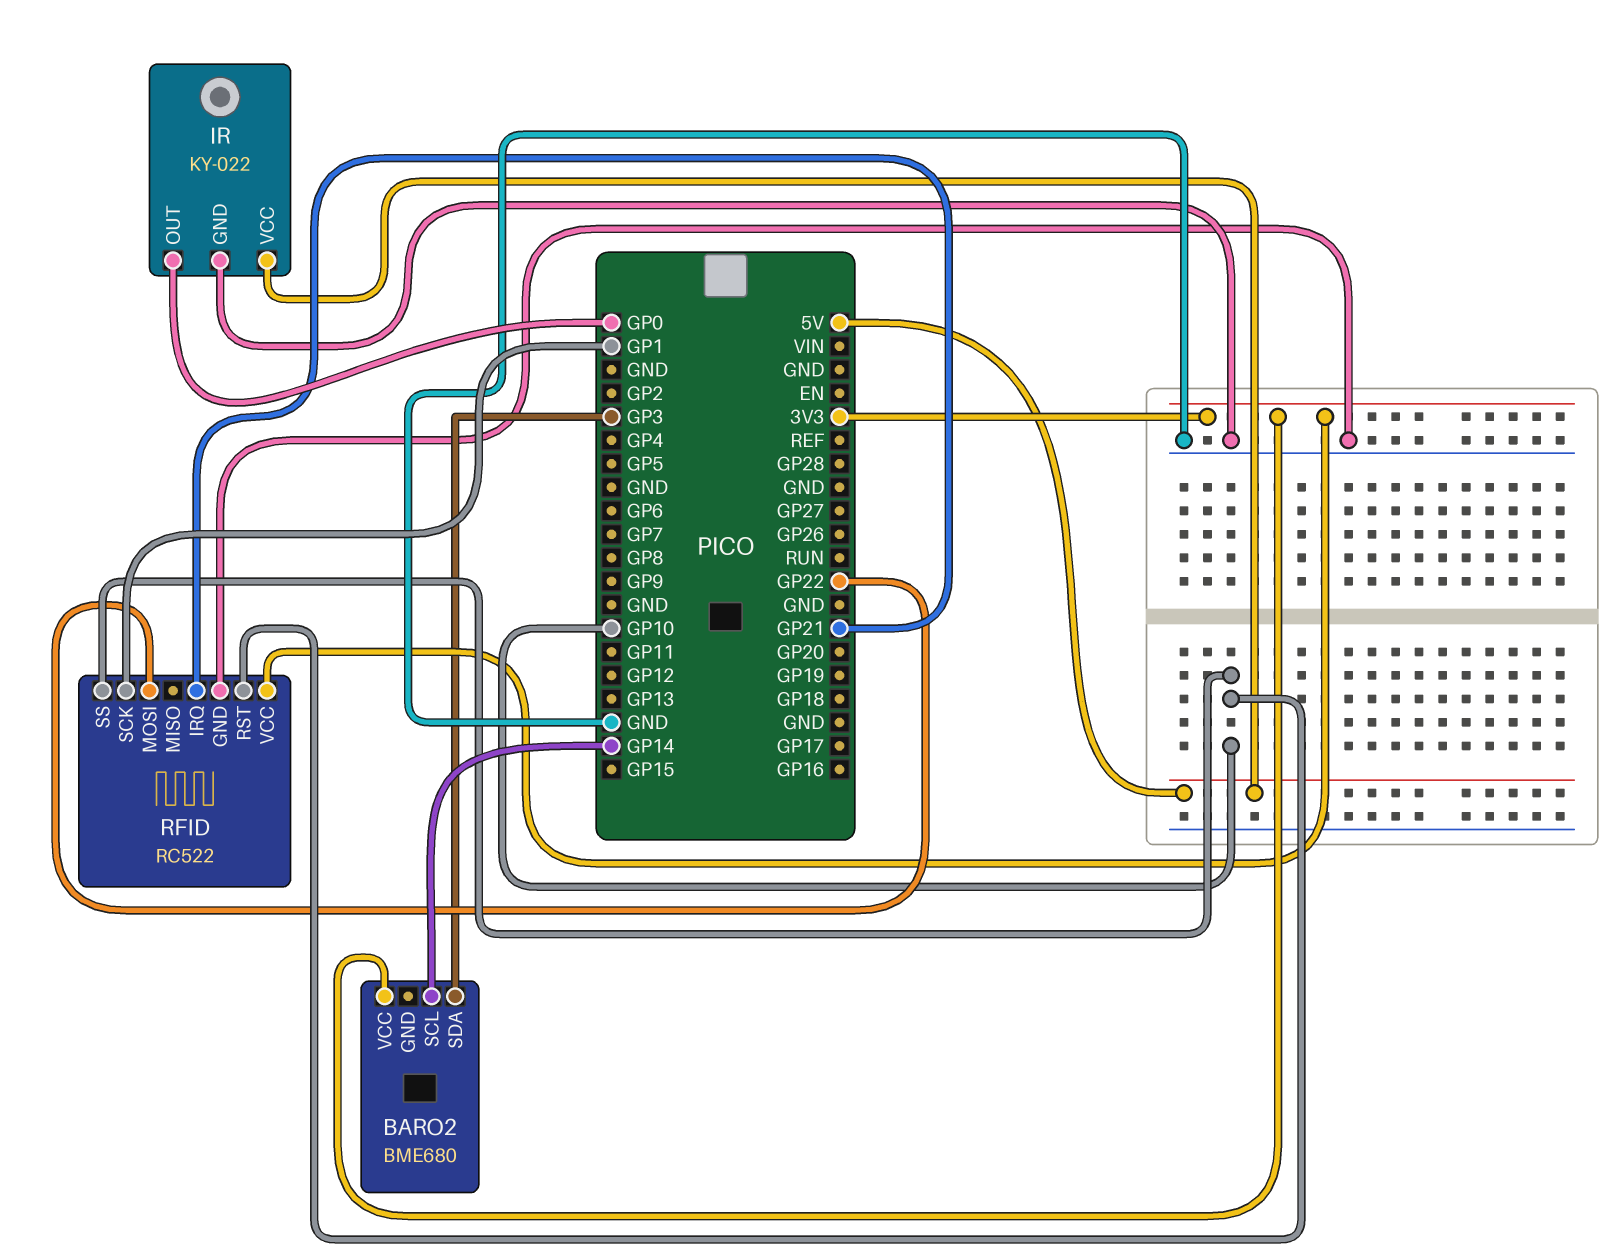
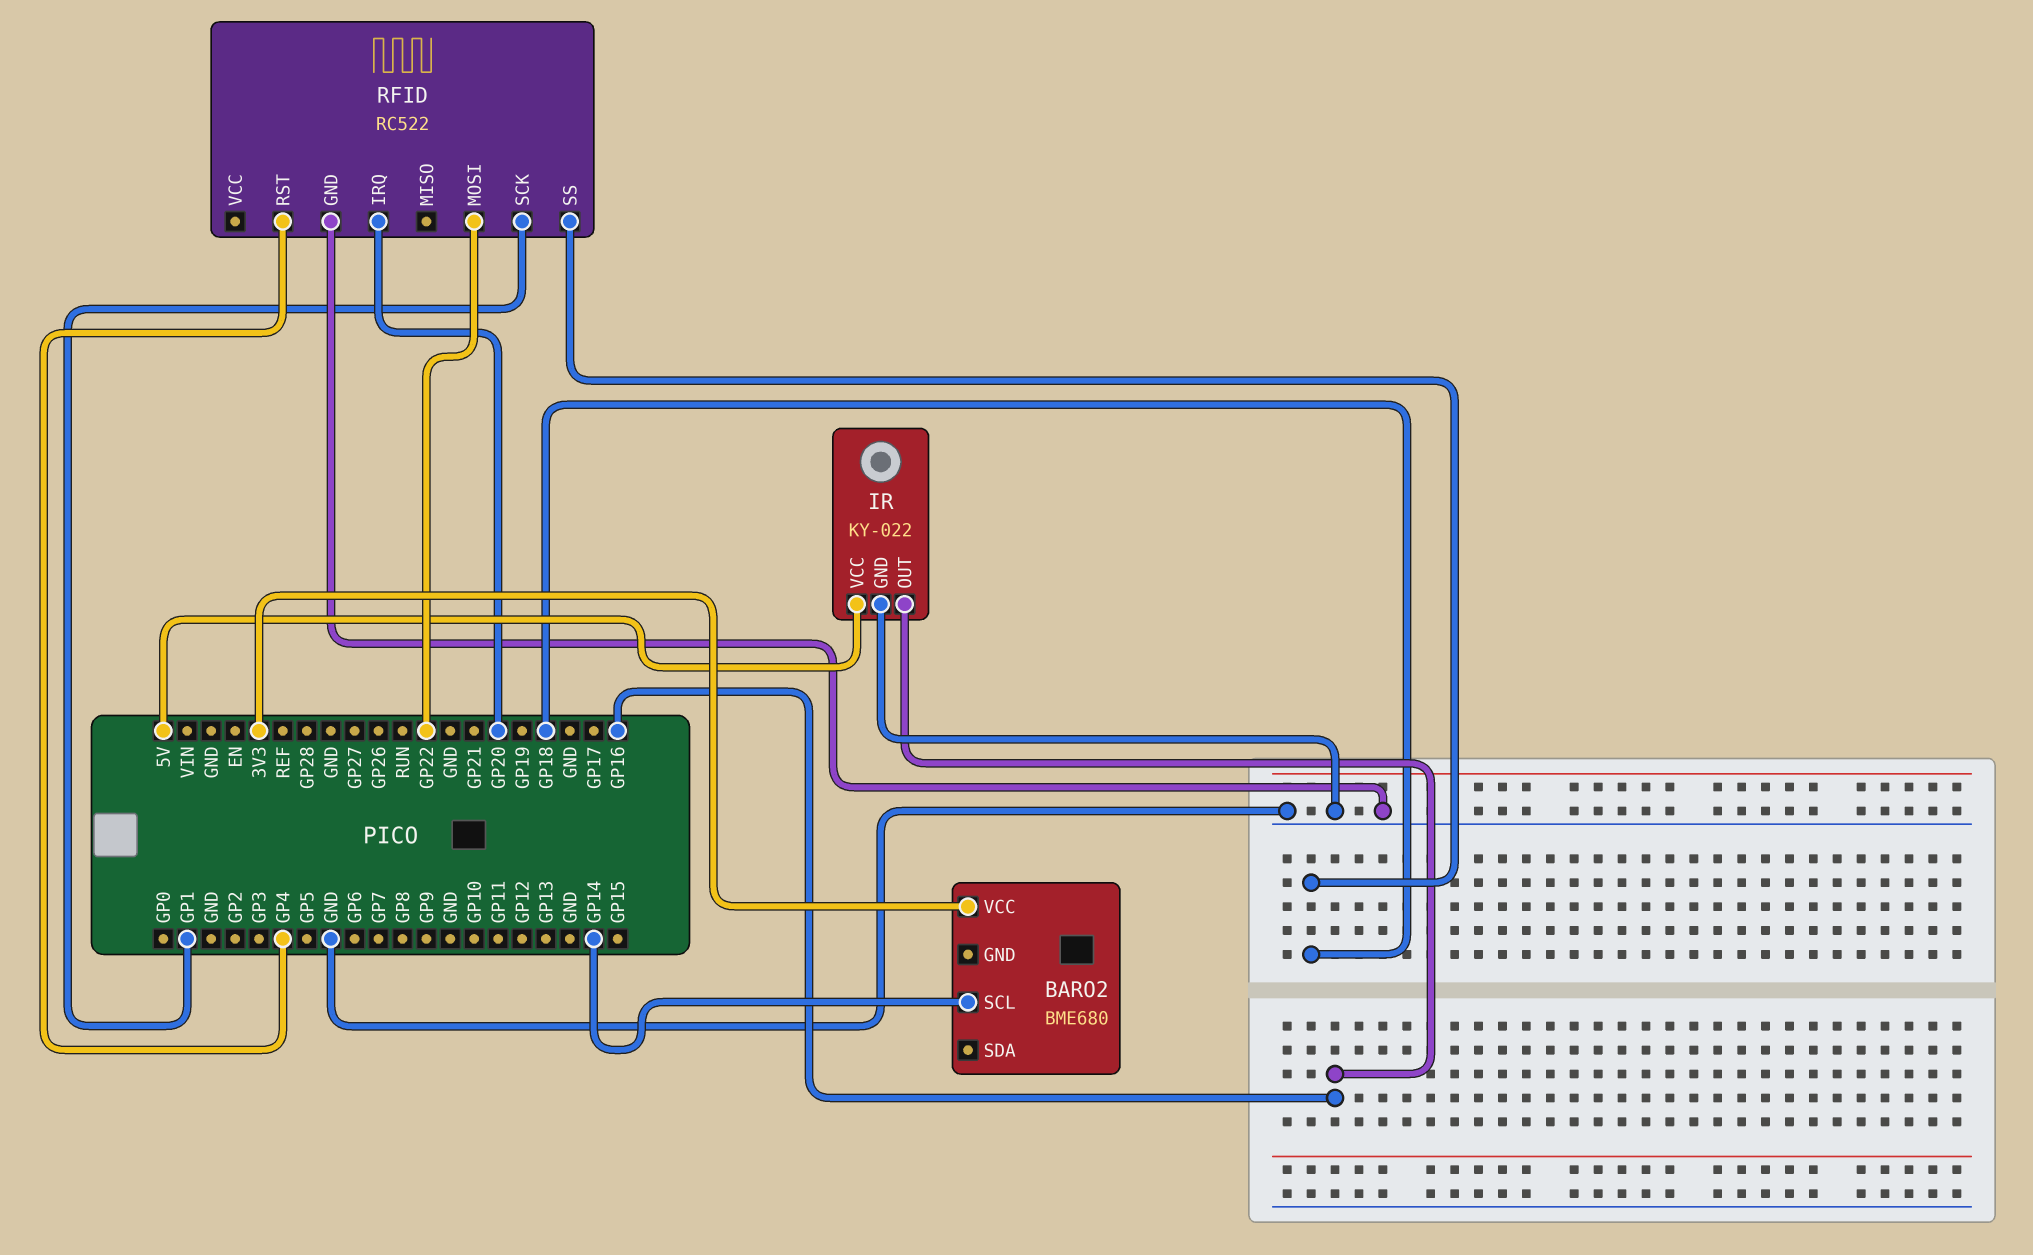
BARO2 pin SDA: GP3 -> none
IR pin OUT: GP0 -> GP16
RFID pin IRQ: GP21 -> GP20
RFID pin RST: GP10 -> GP4
RFID pin SS: GP10 -> GP18
RFID pin VCC: 3V3 -> none

